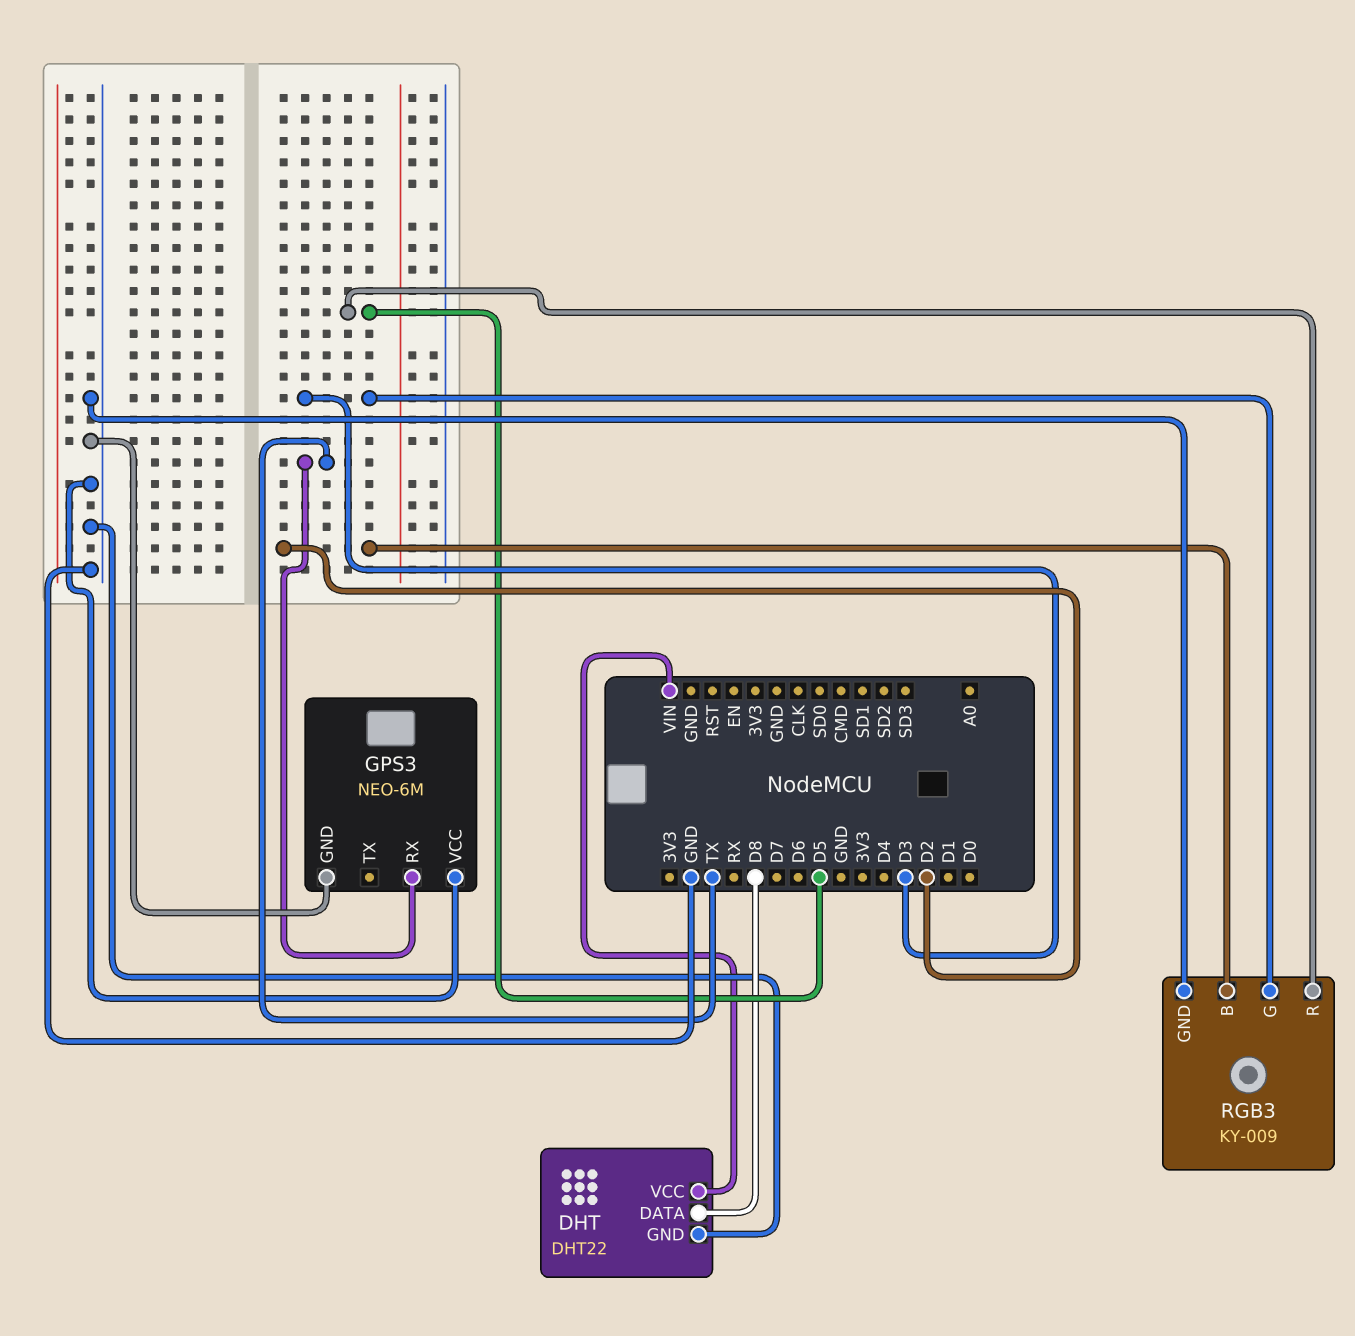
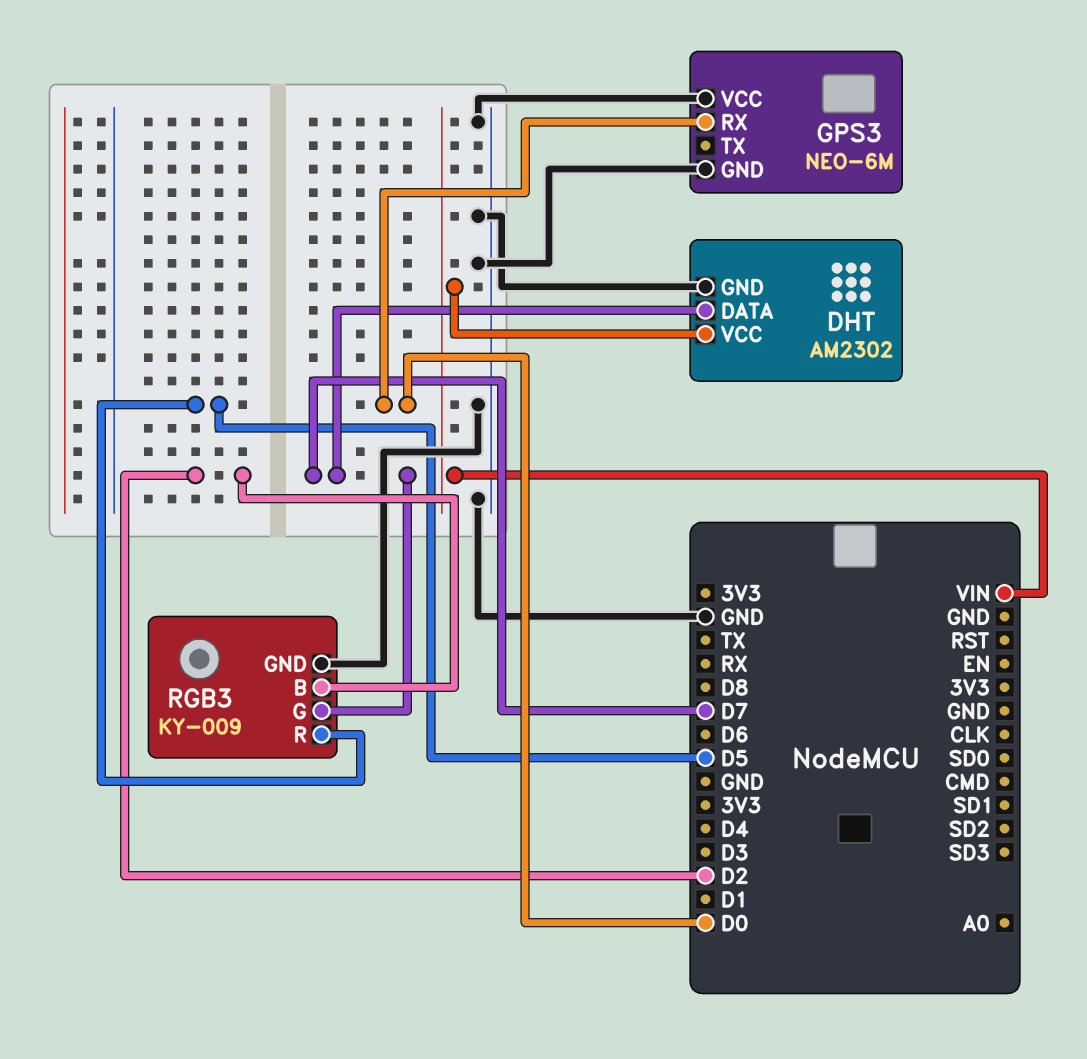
DHT: DHT22 -> AM2302
DHT pin DATA: D8 -> D7
GPS3 pin RX: TX -> D0
RGB3 pin G: D3 -> D7

